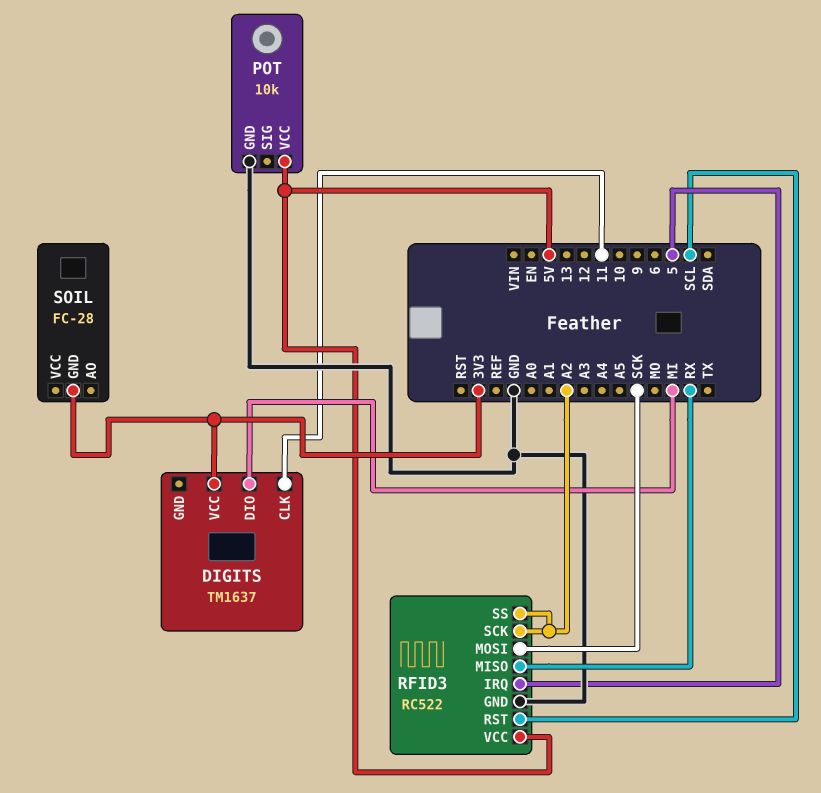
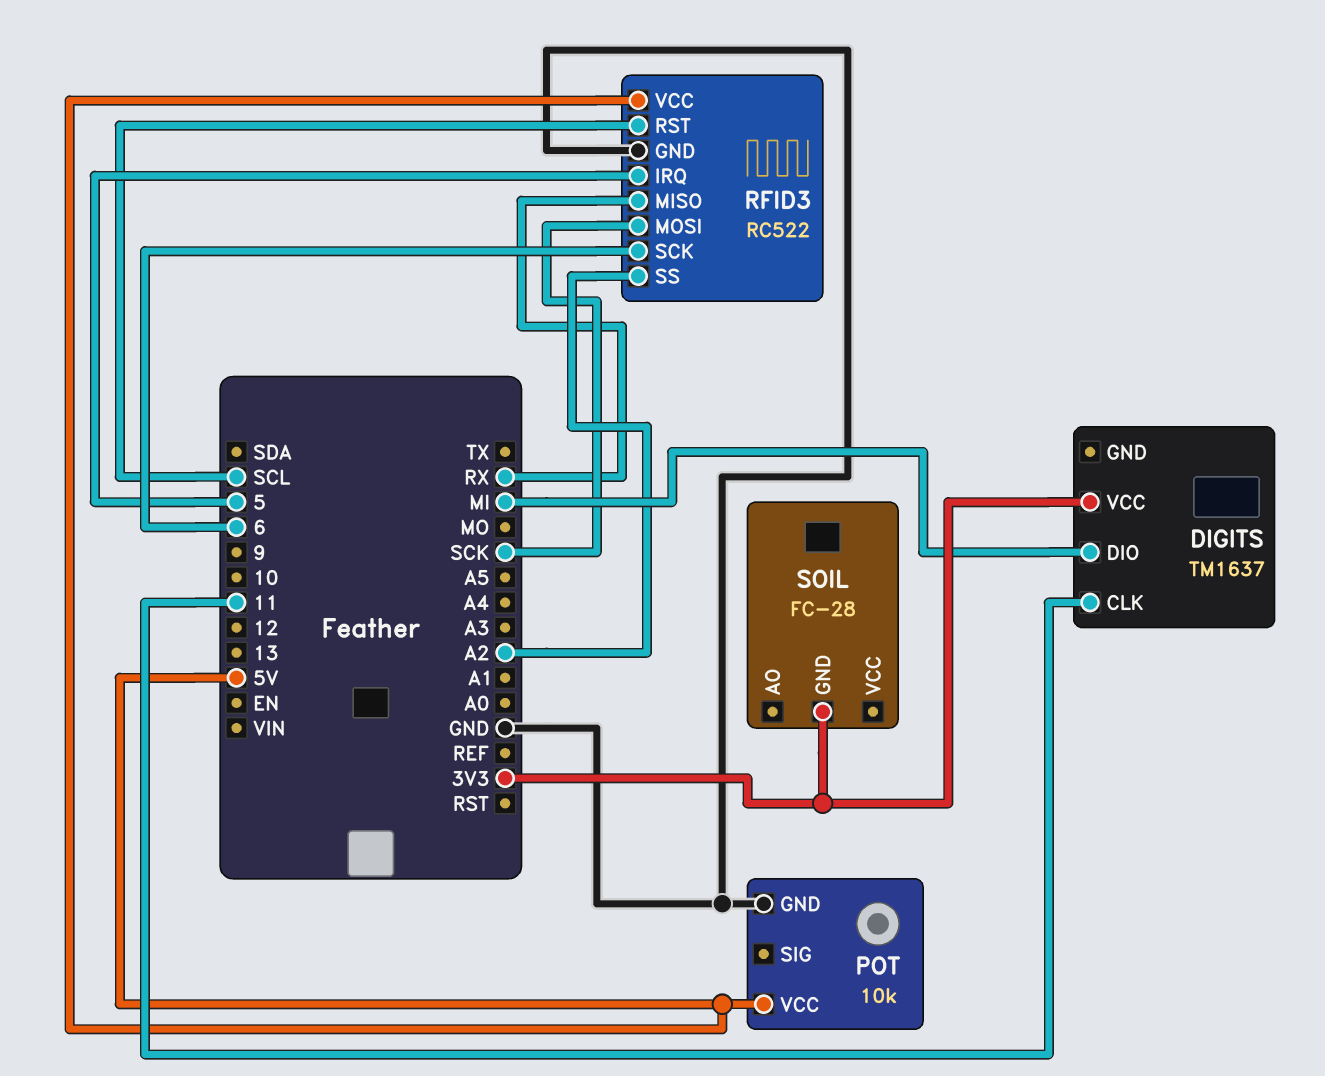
RFID3 pin SCK: A2 -> 6

